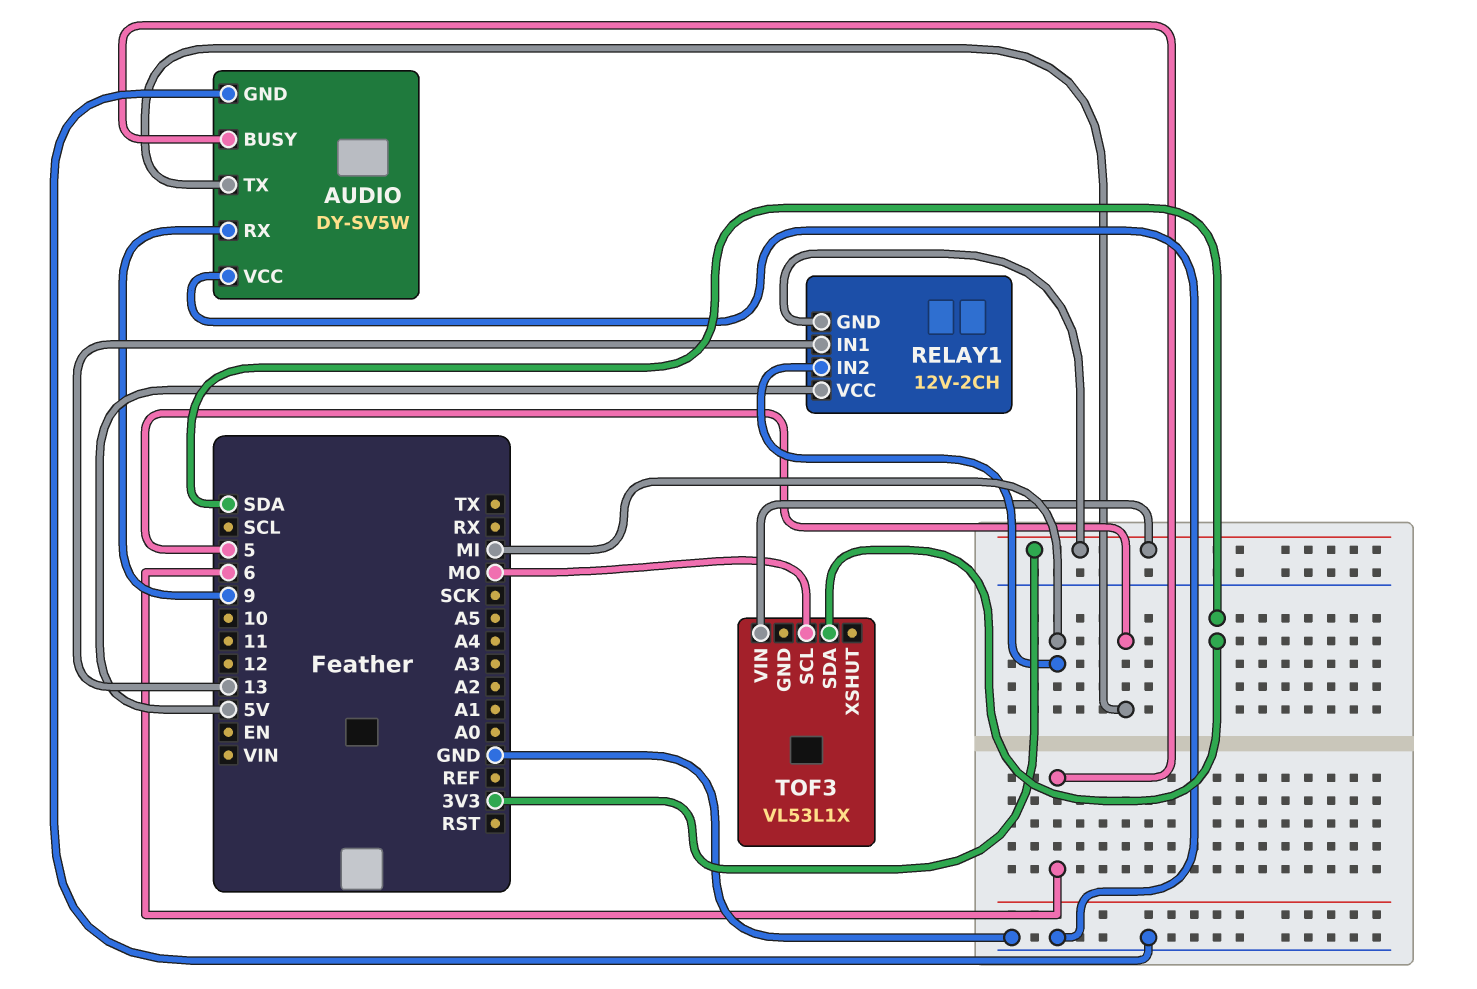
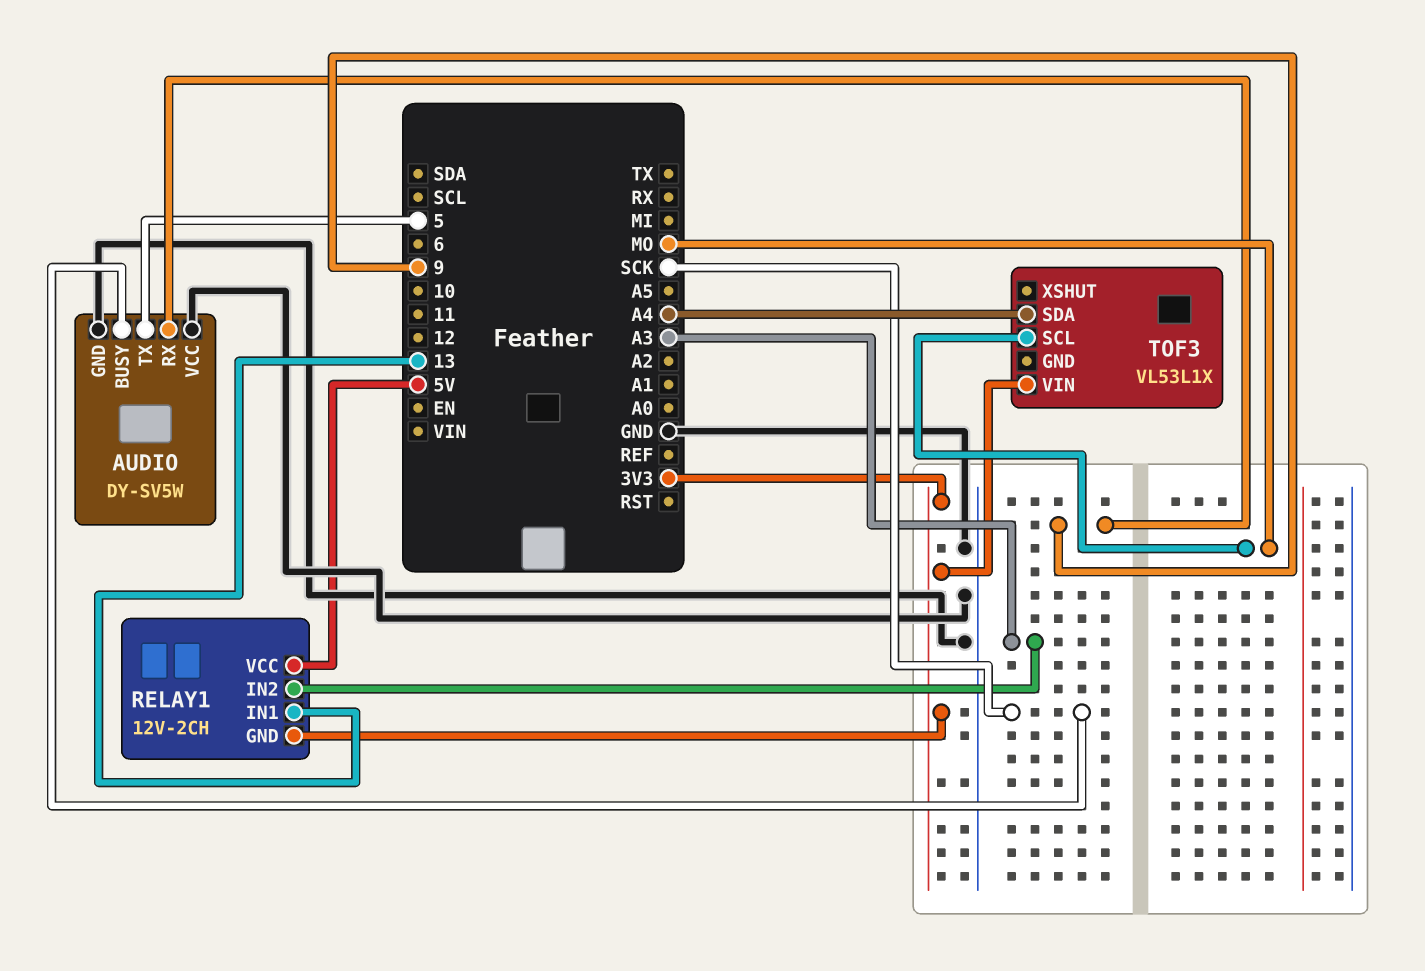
AUDIO pin BUSY: 6 -> SCK
RELAY1 pin IN2: MI -> A3
TOF3 pin SDA: SDA -> A4

